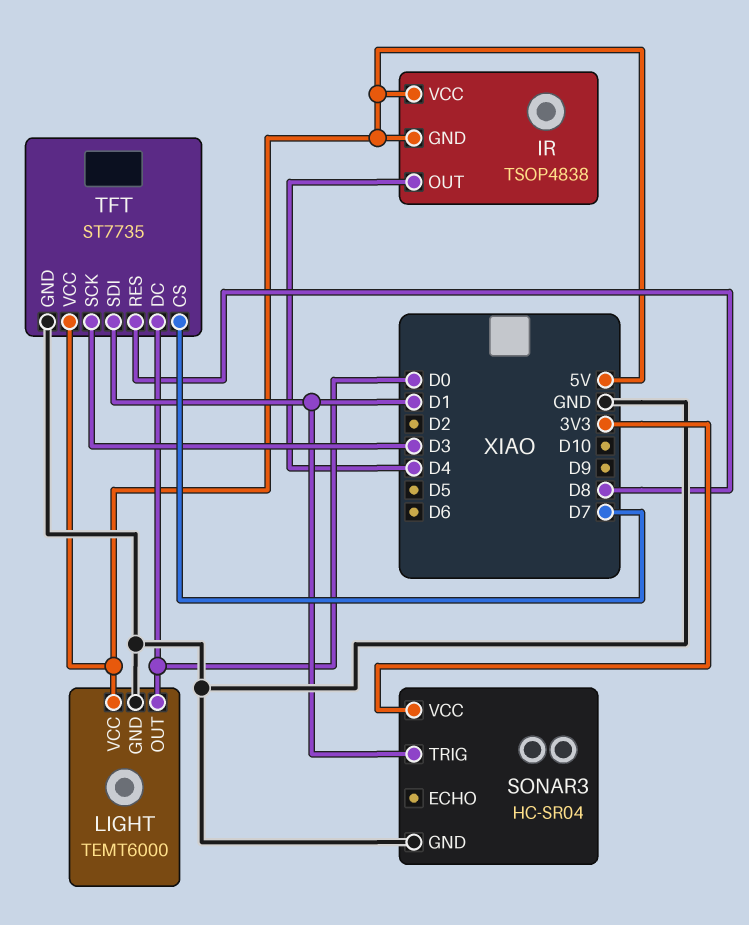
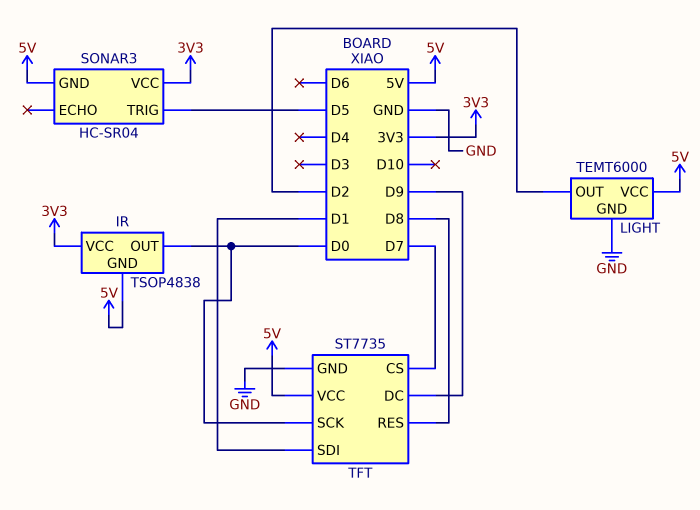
IR pin OUT: D4 -> D0
IR pin VCC: 5V -> 3V3
LIGHT pin OUT: D0 -> D2
SONAR3 pin GND: GND -> 5V
SONAR3 pin TRIG: D1 -> D5
TFT pin DC: D0 -> D9
TFT pin SCK: D3 -> D0

